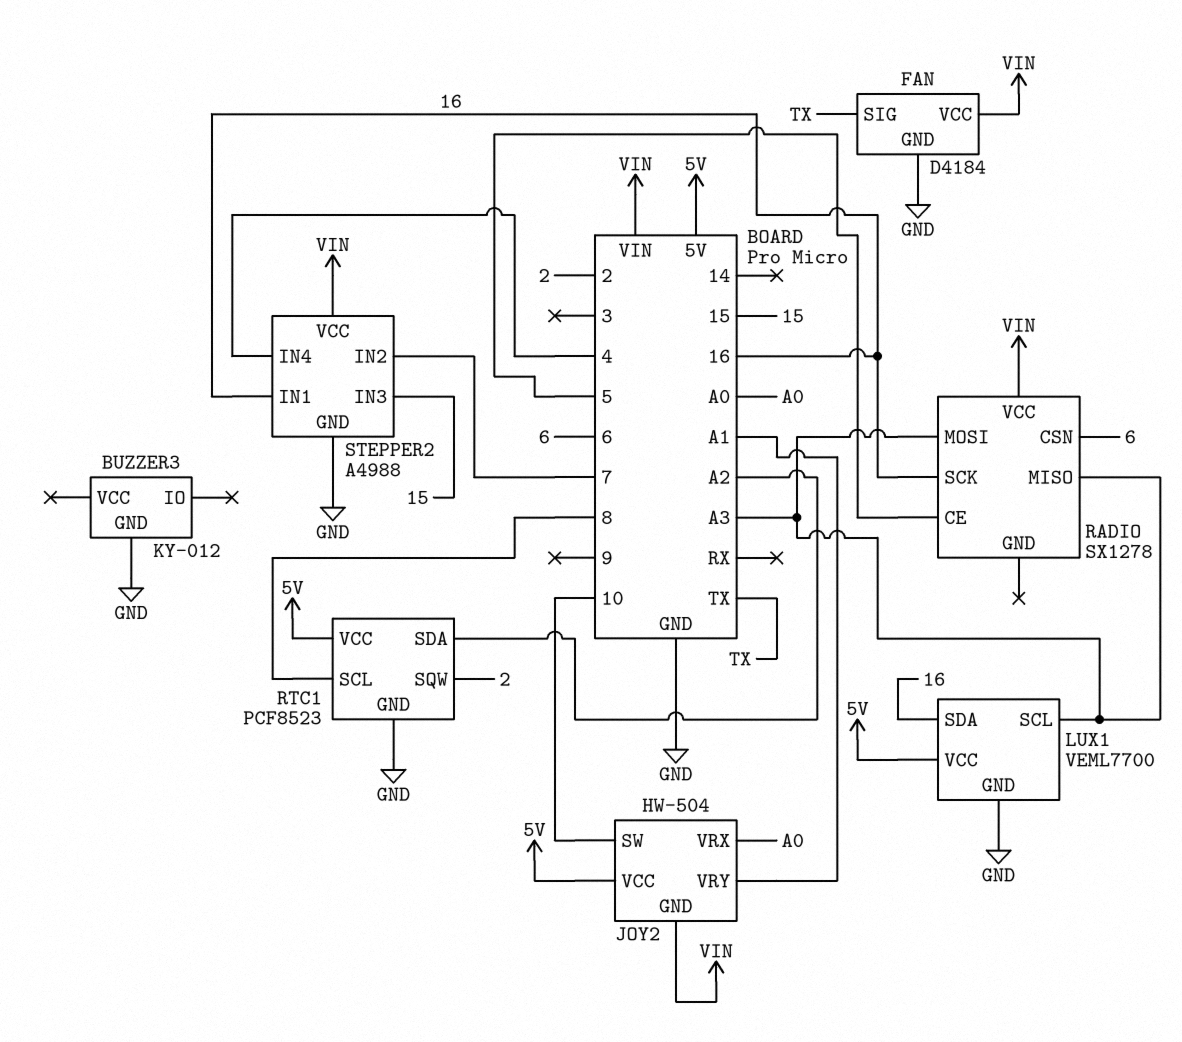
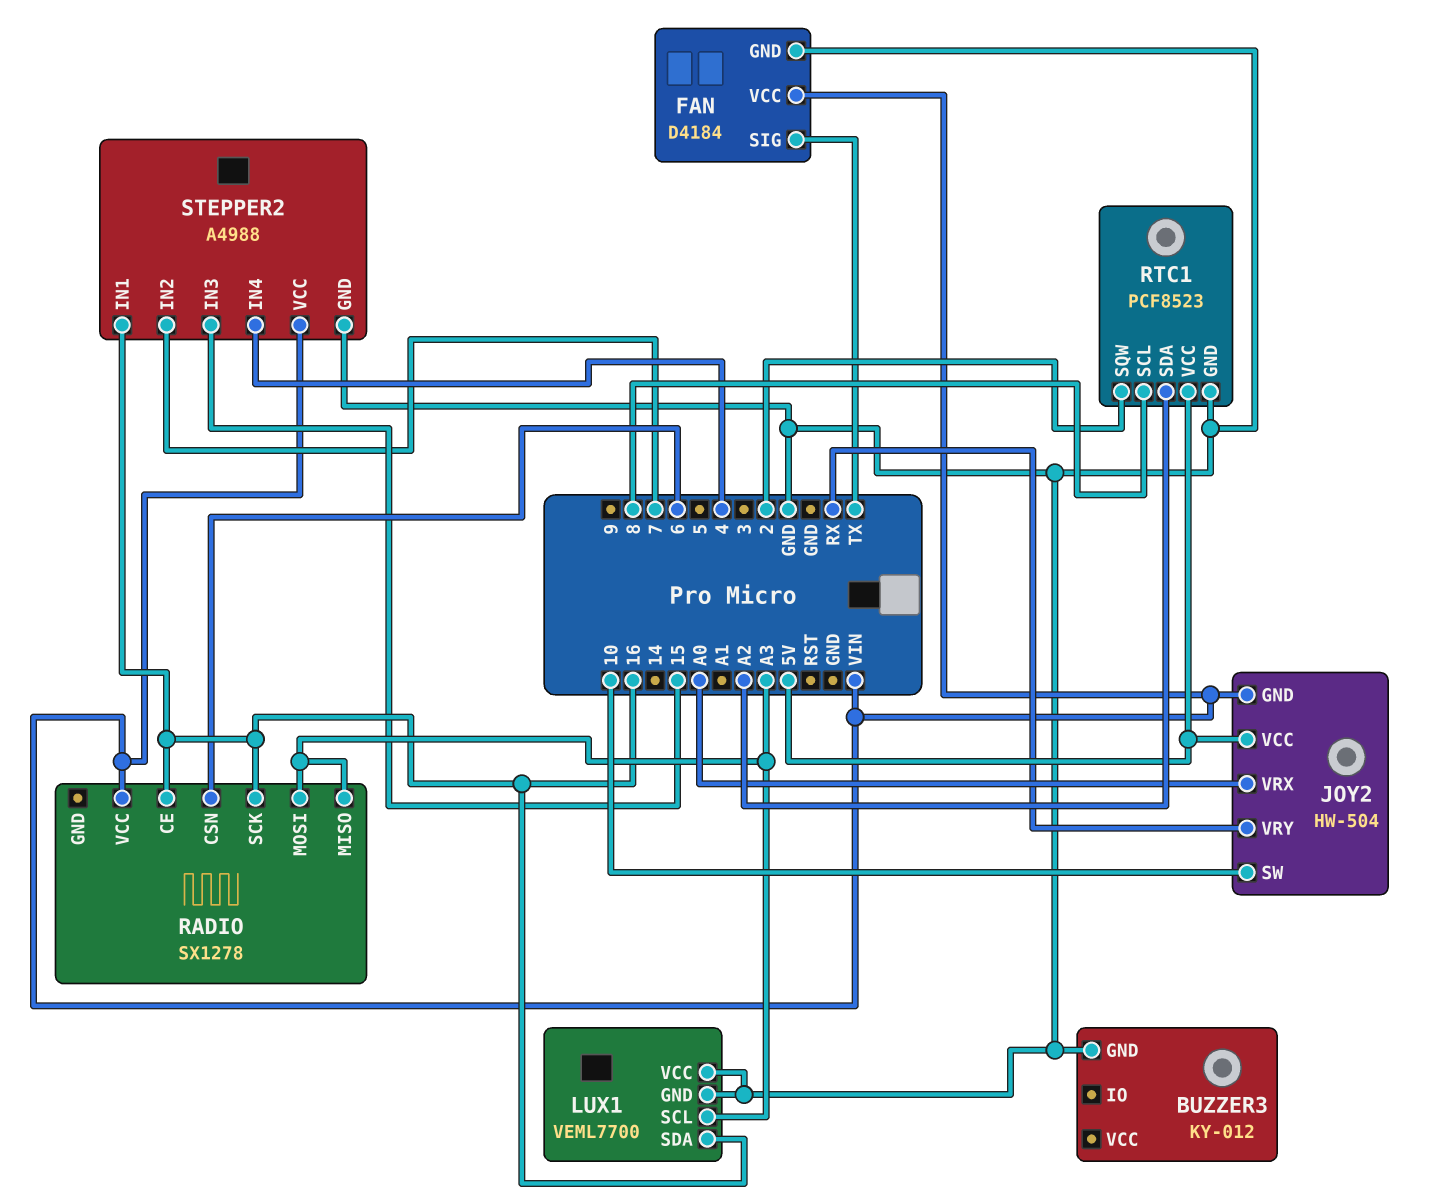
JOY2 pin VRY: A1 -> RX
LUX1 pin VCC: 5V -> GND
RADIO pin CE: 5 -> 16

